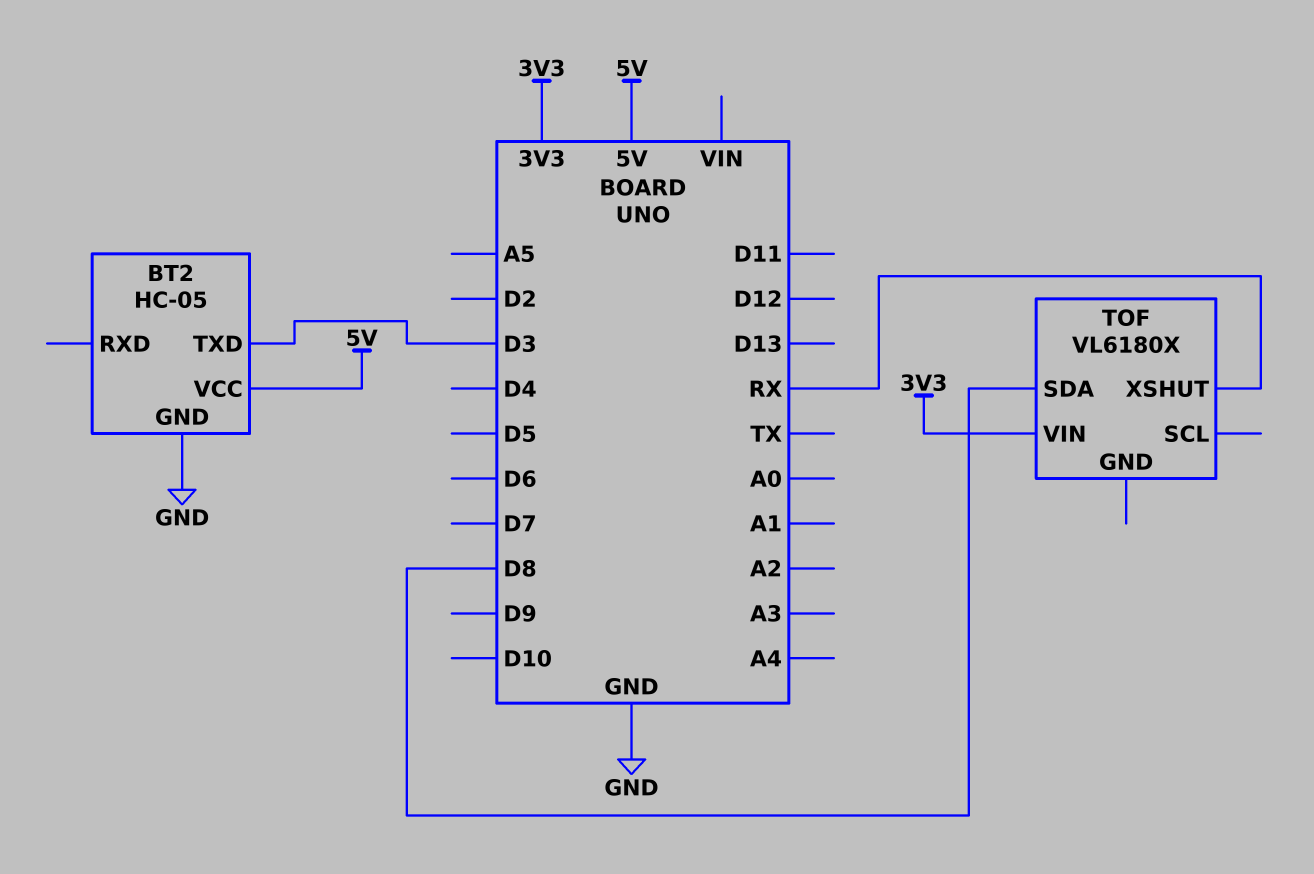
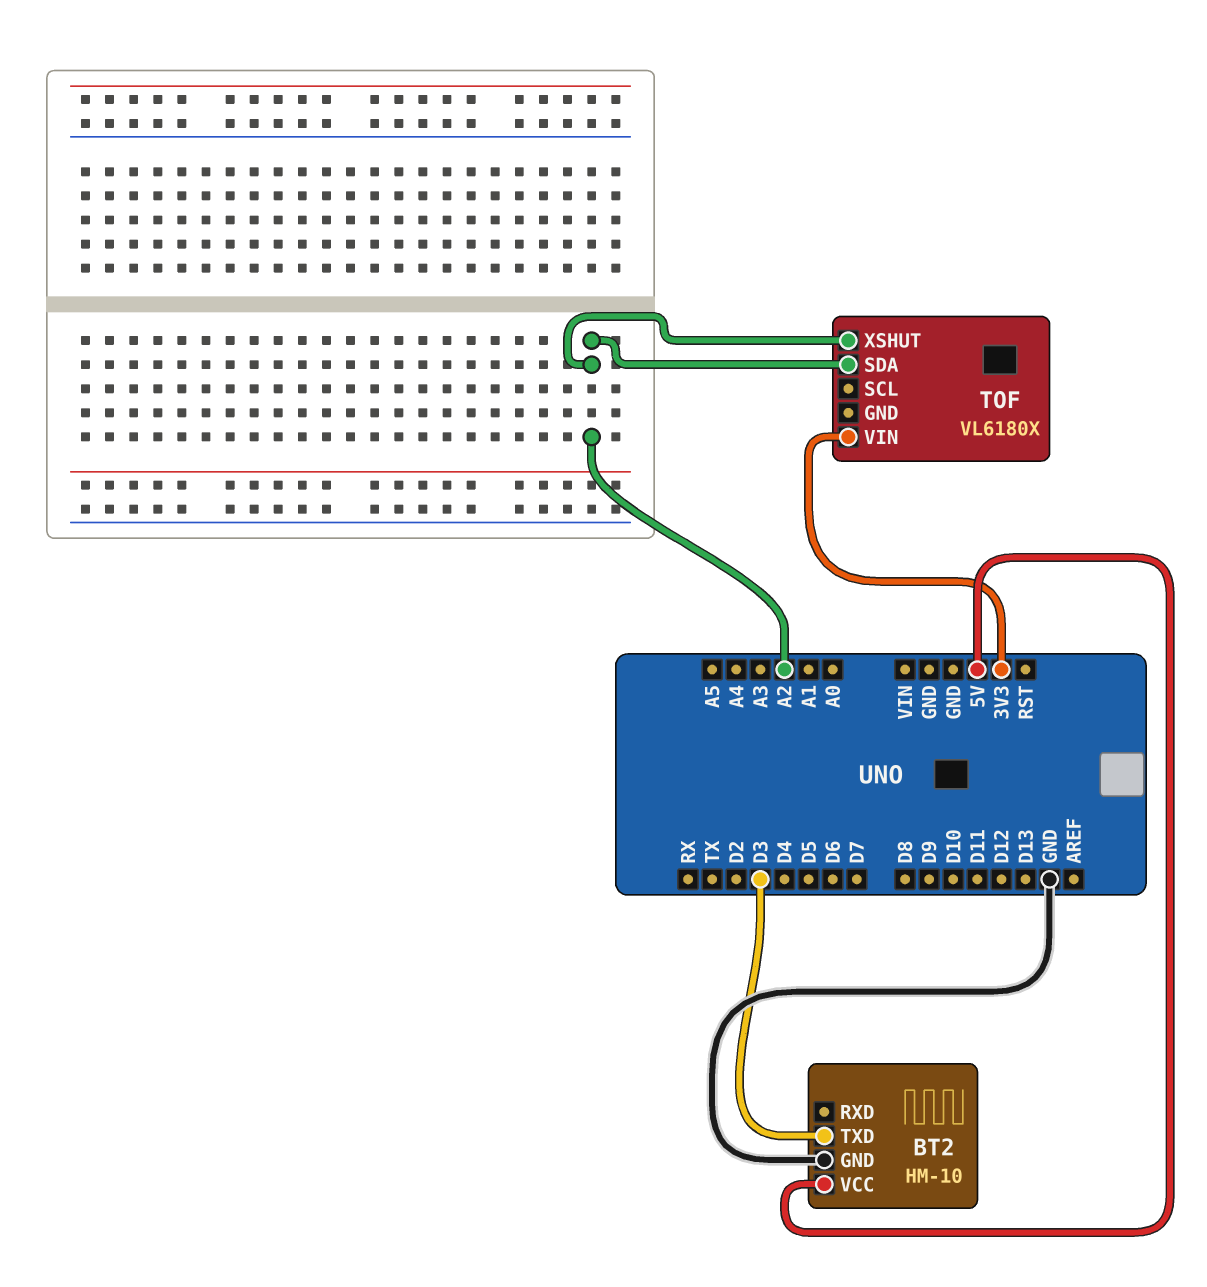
BT2: HC-05 -> HM-10
TOF pin SDA: D8 -> A2
TOF pin XSHUT: RX -> A2

